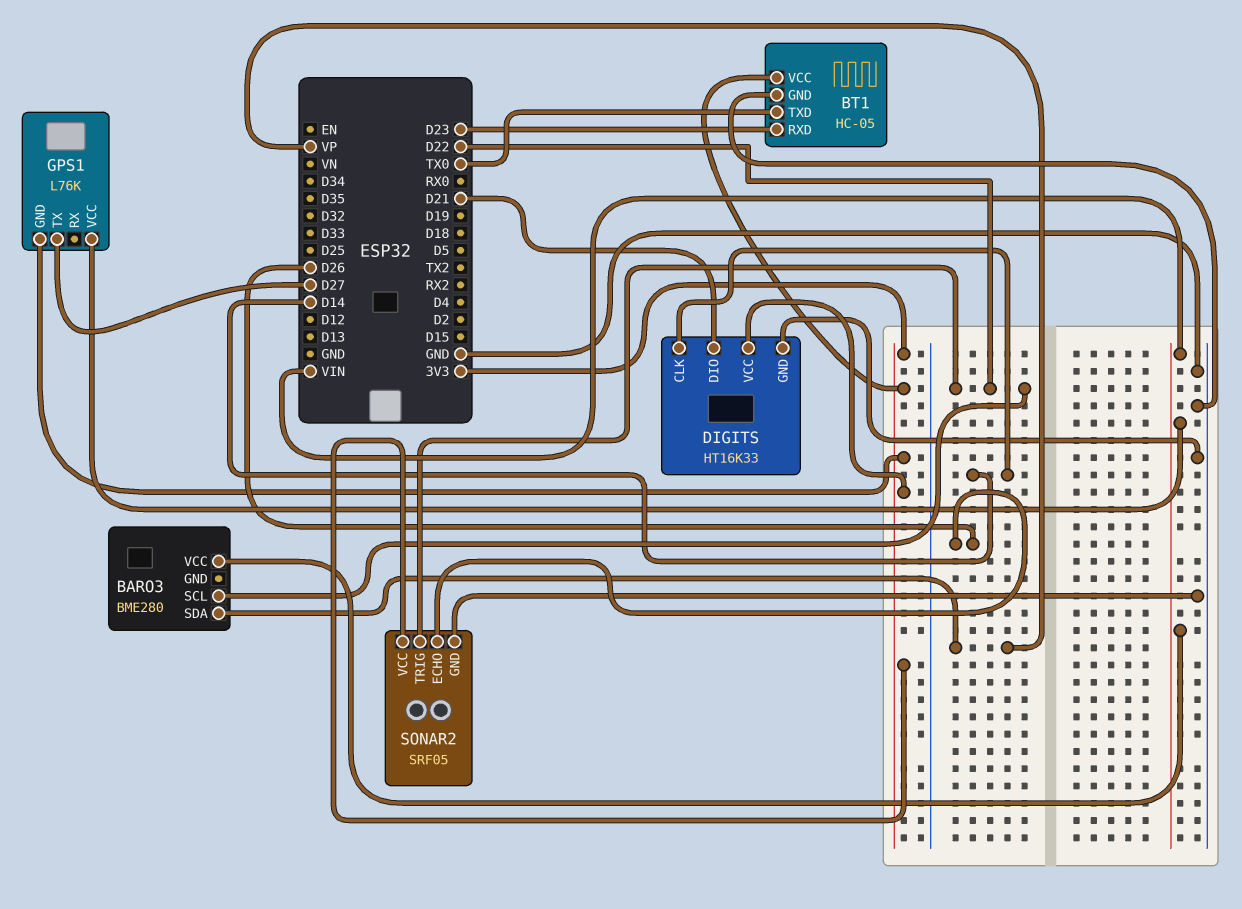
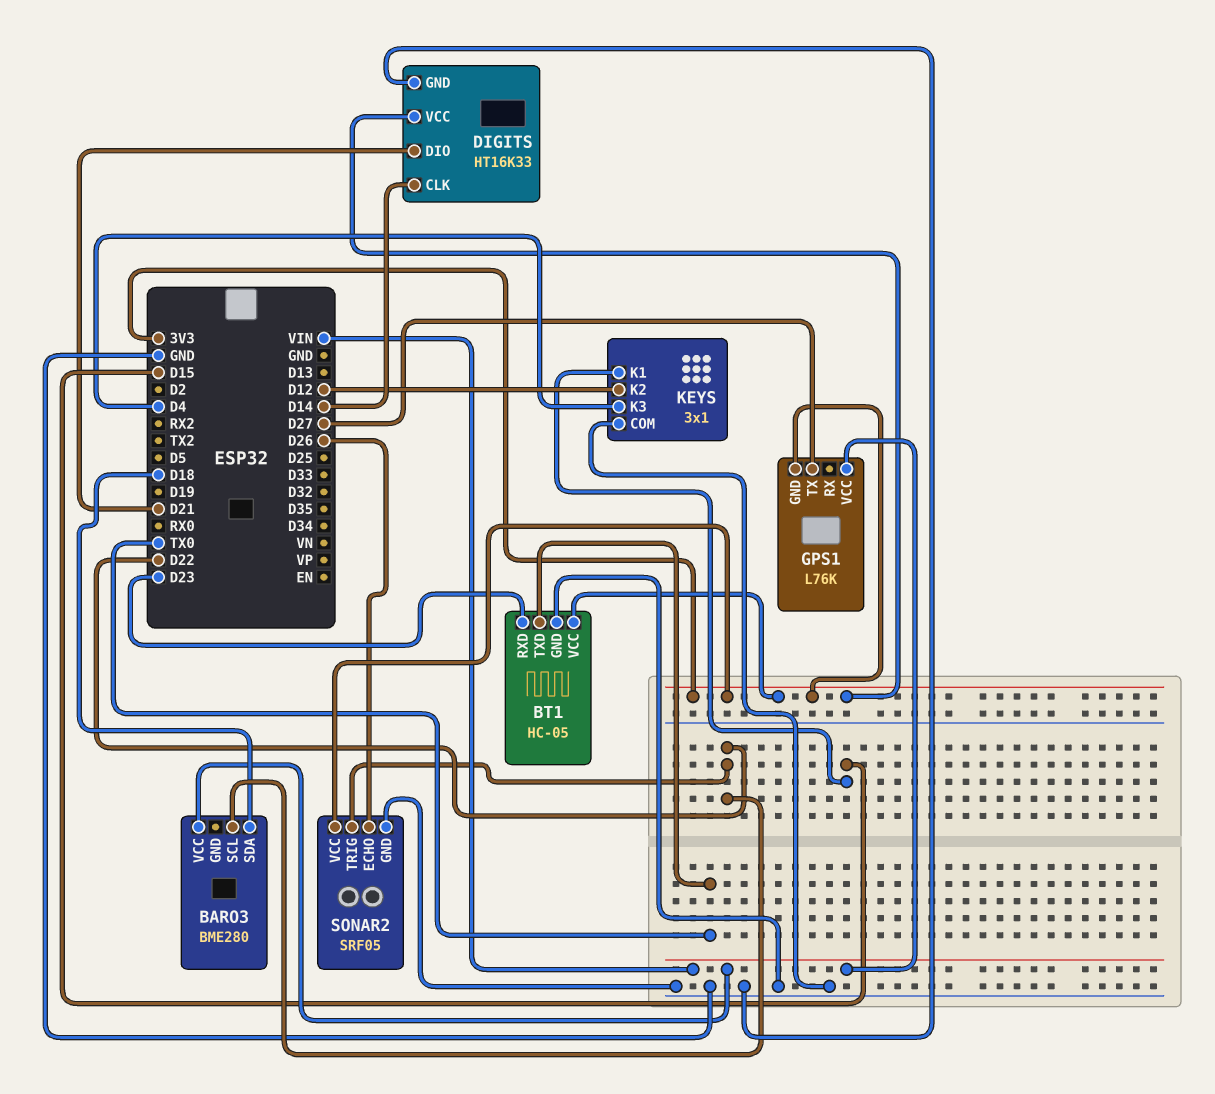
BARO3 pin SDA: VP -> D18
KEYS: none -> 3x1
KEYS pin COM: none -> GND
KEYS pin K1: none -> D15
KEYS pin K2: none -> D12
KEYS pin K3: none -> D4

